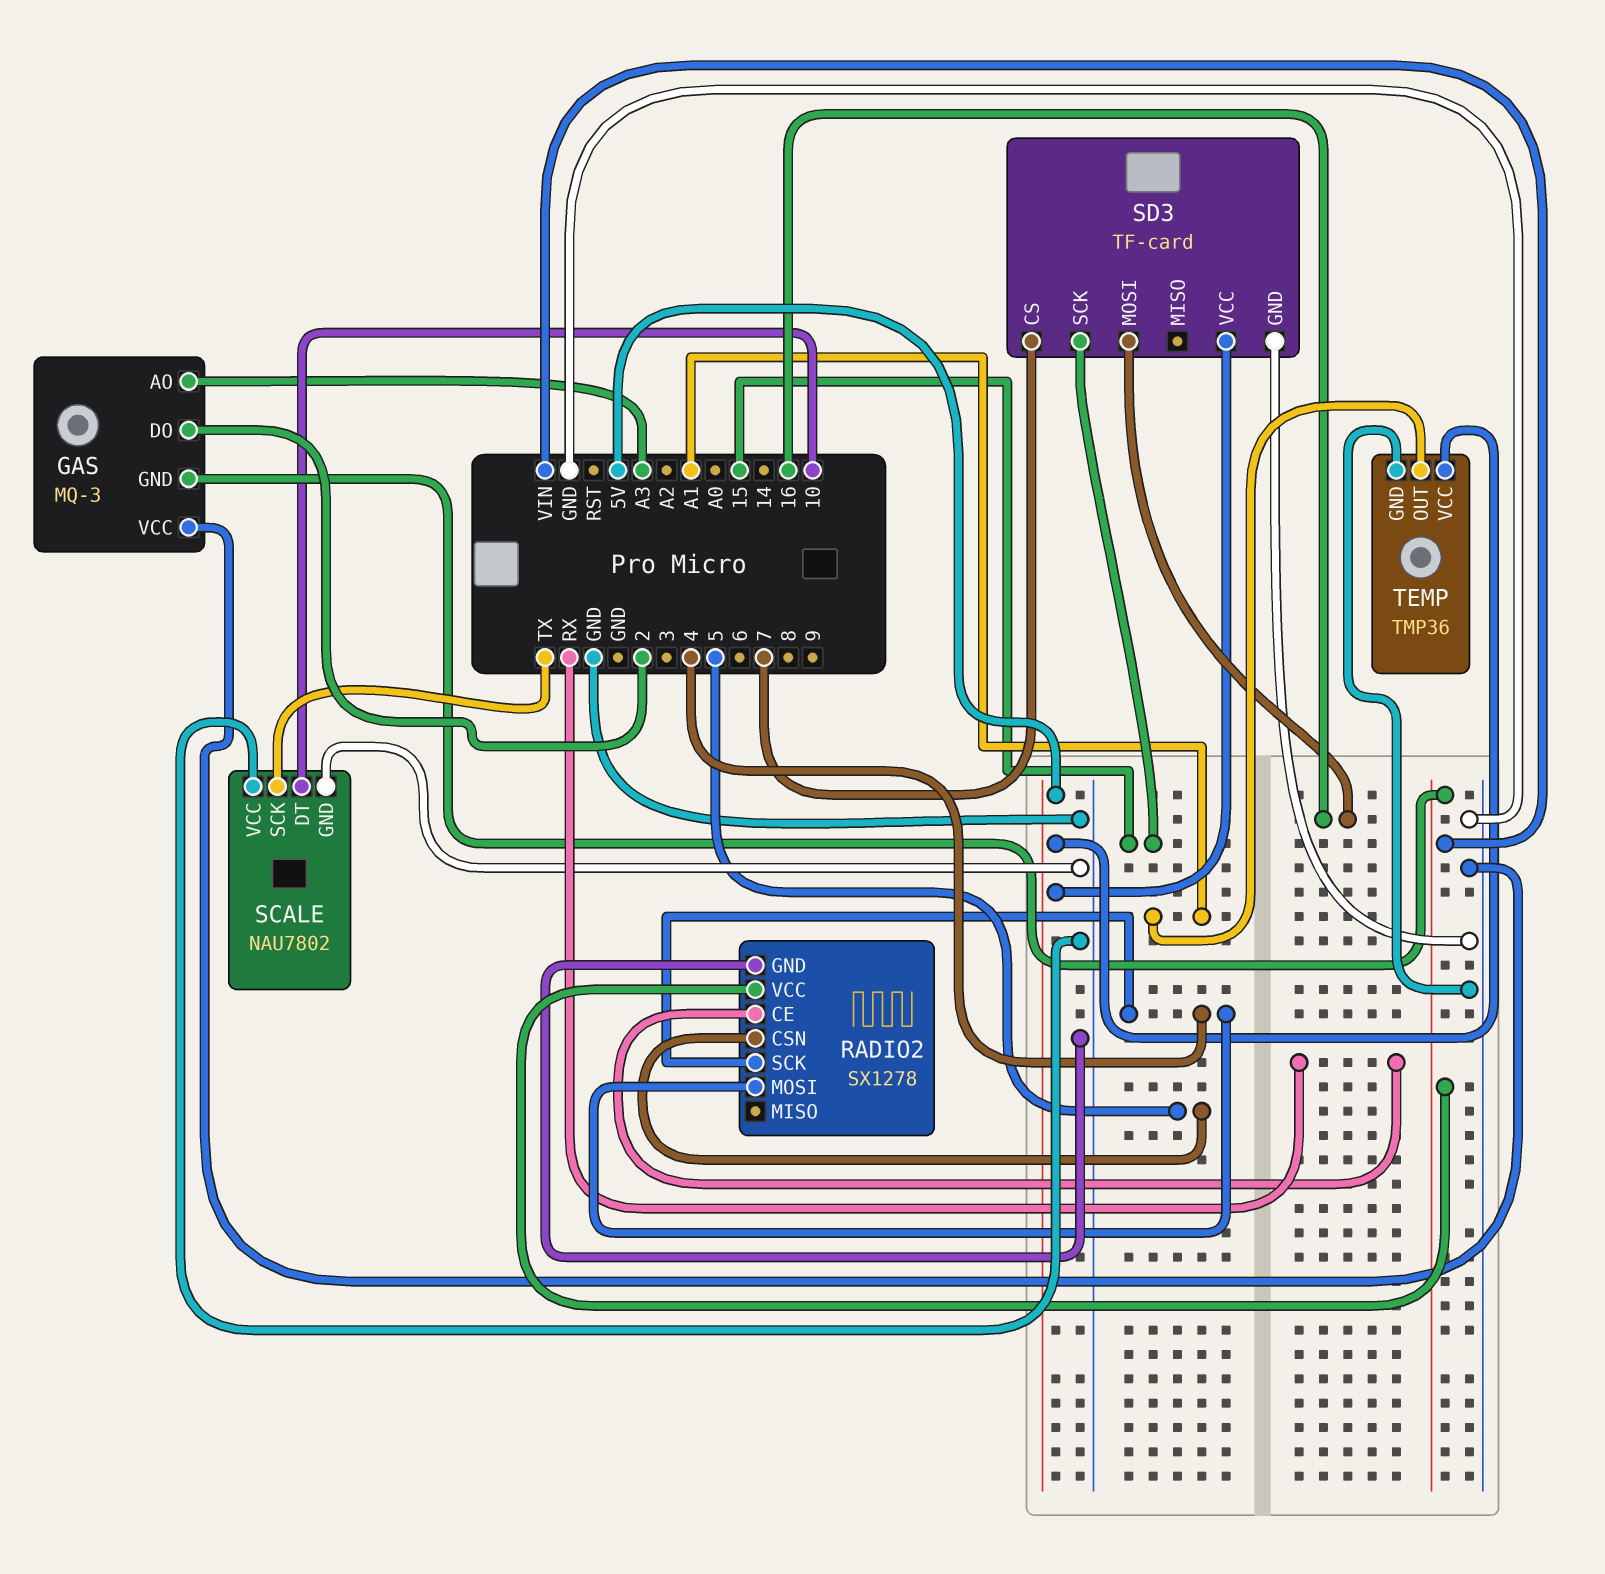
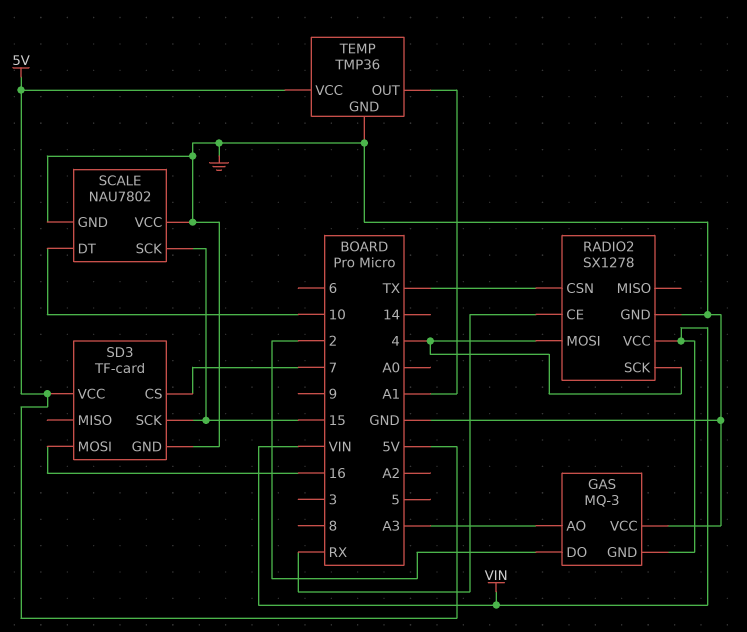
RADIO2 pin CSN: 5 -> TX
SCALE pin SCK: TX -> 15

